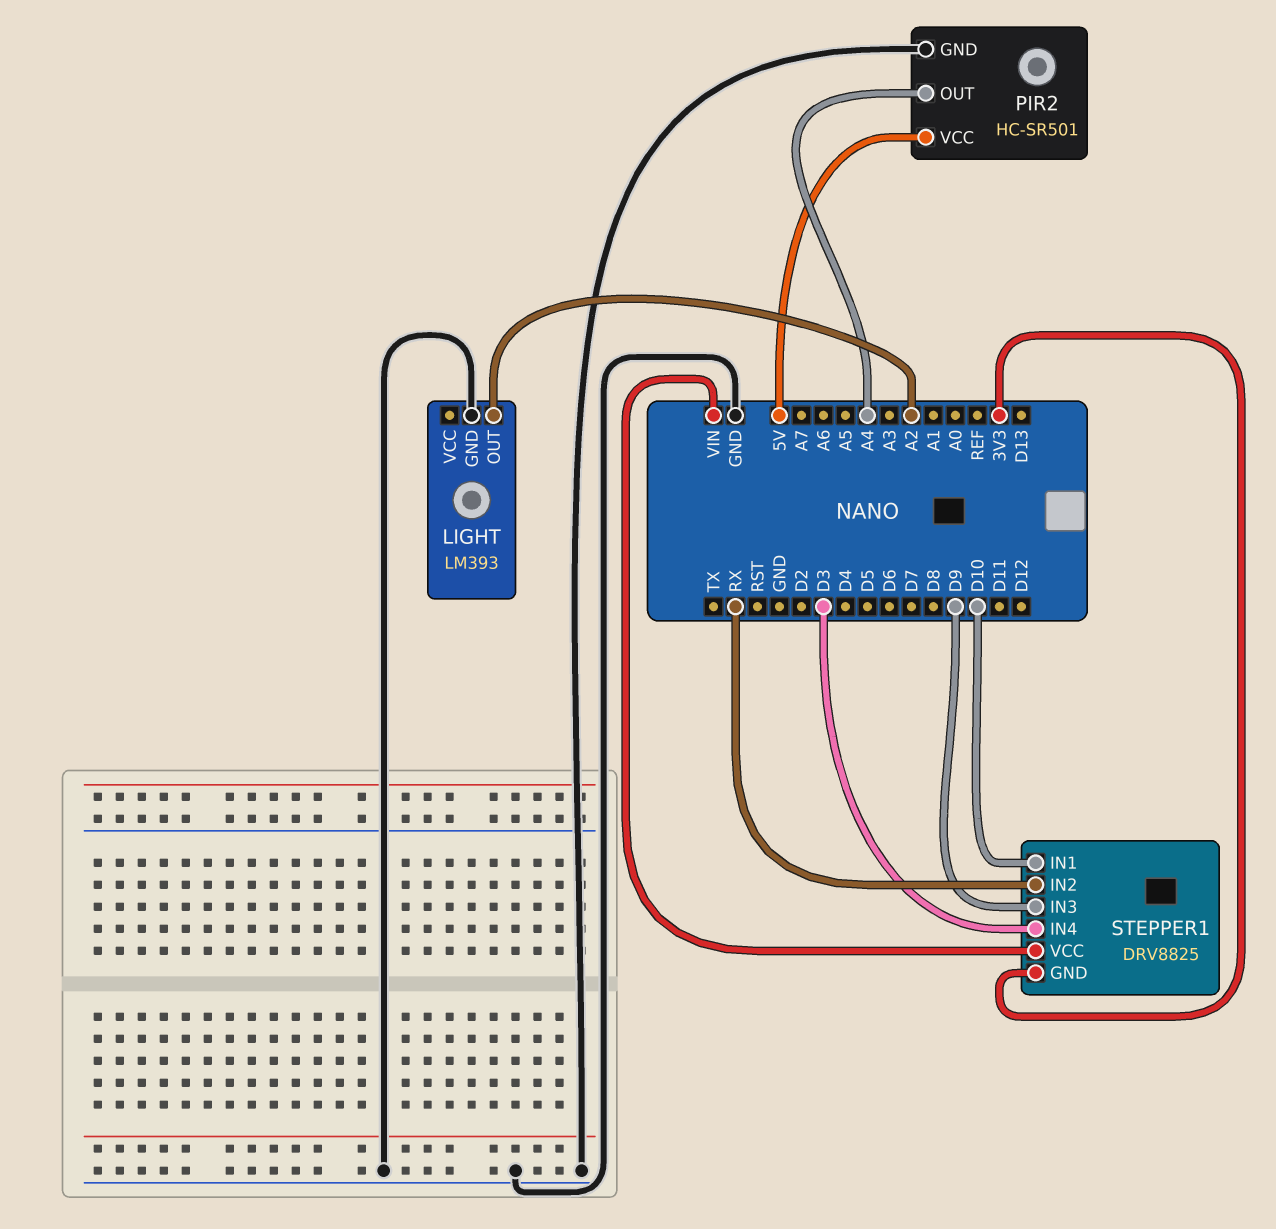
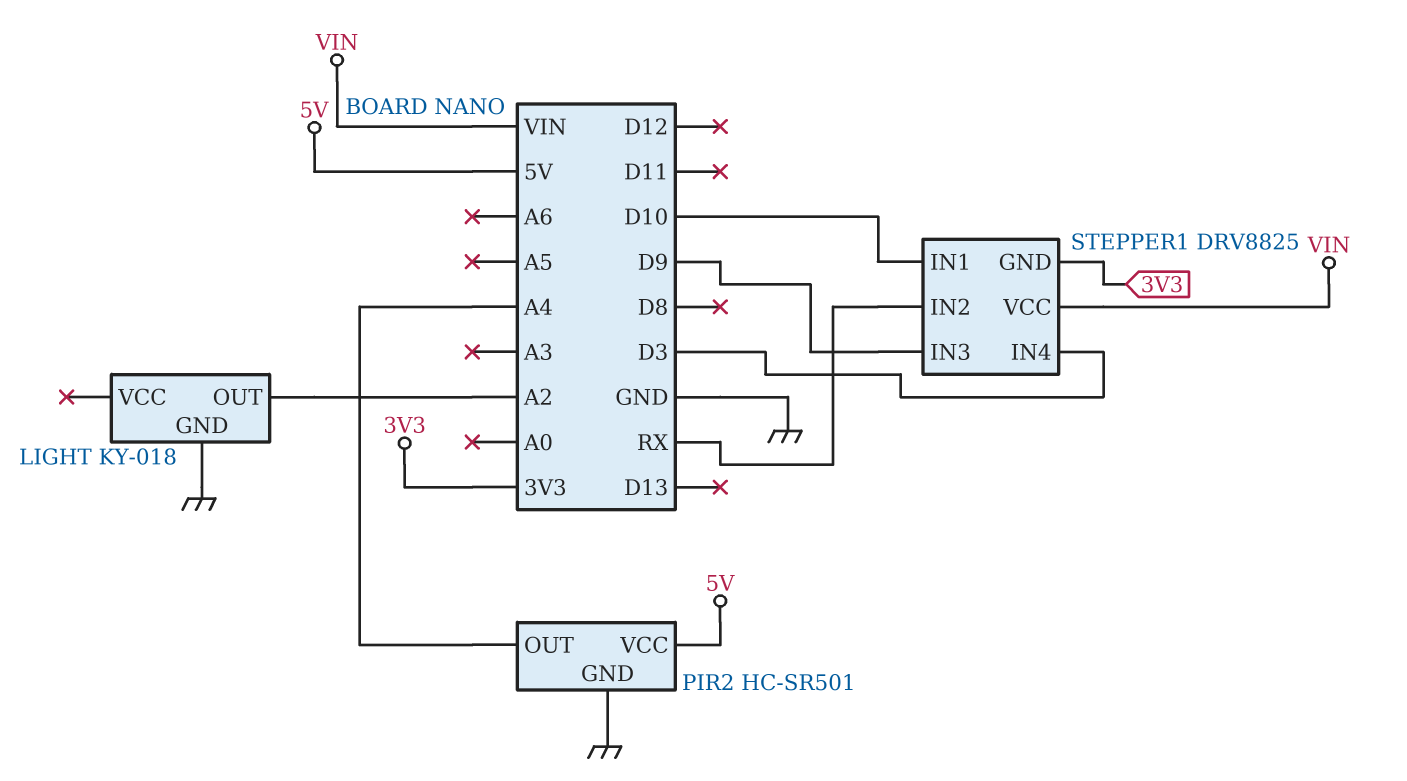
LIGHT: LM393 -> KY-018

